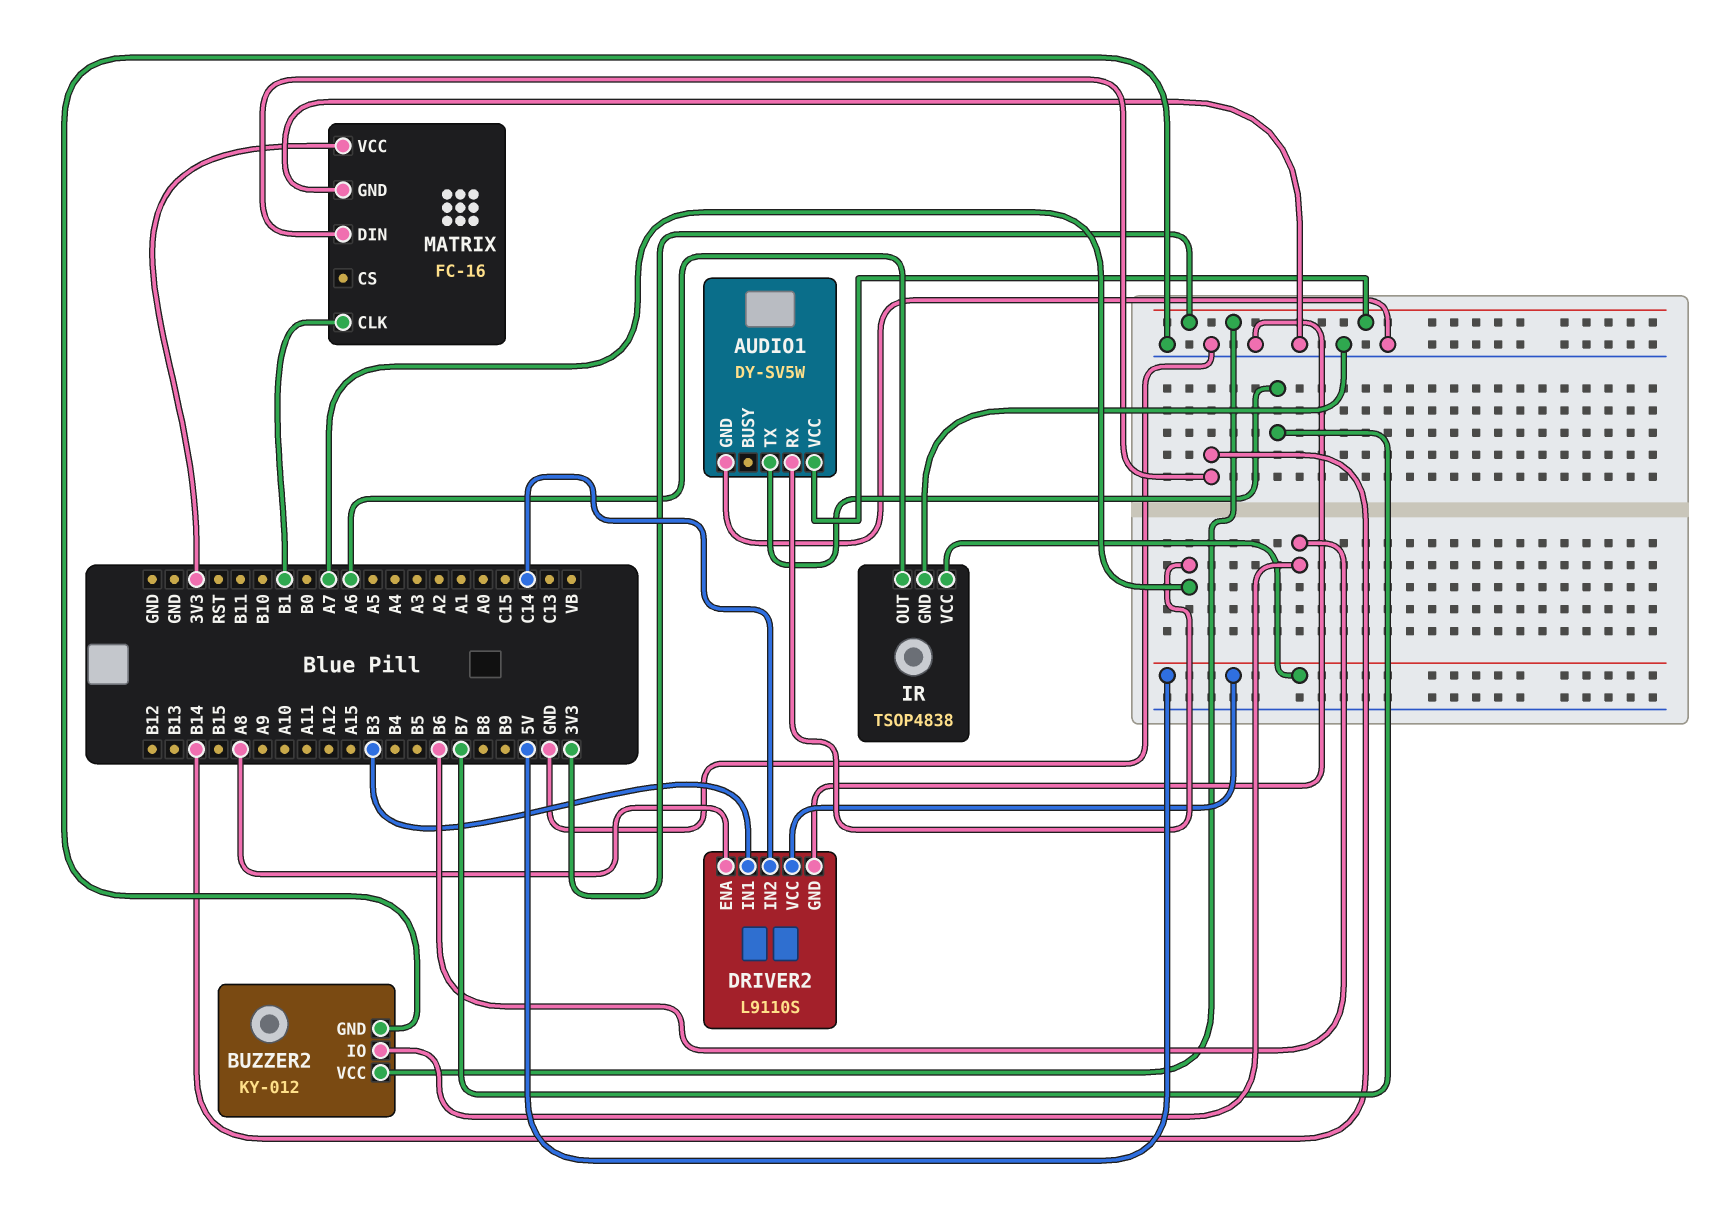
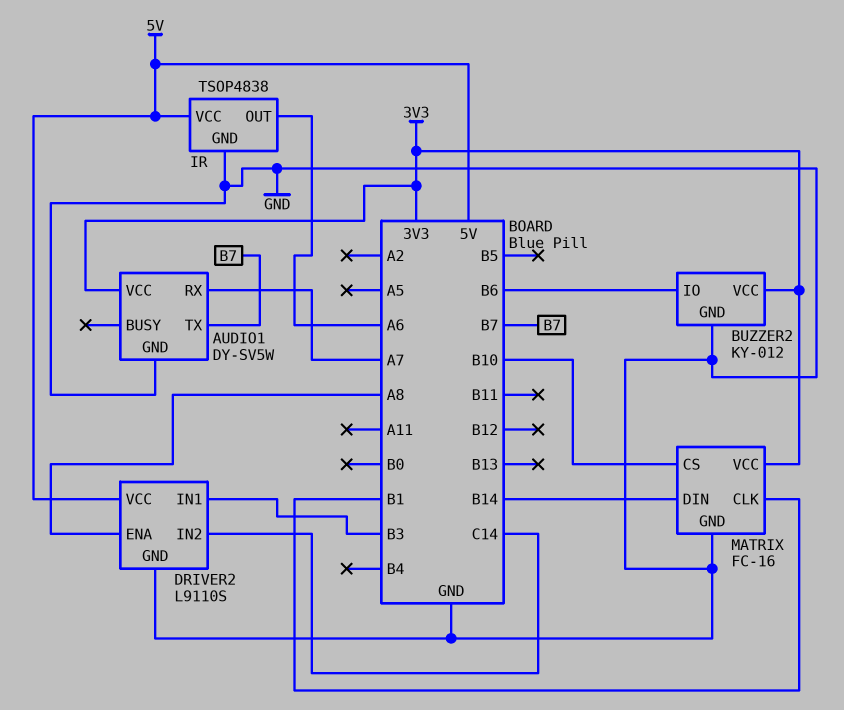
MATRIX pin CS: none -> B10

